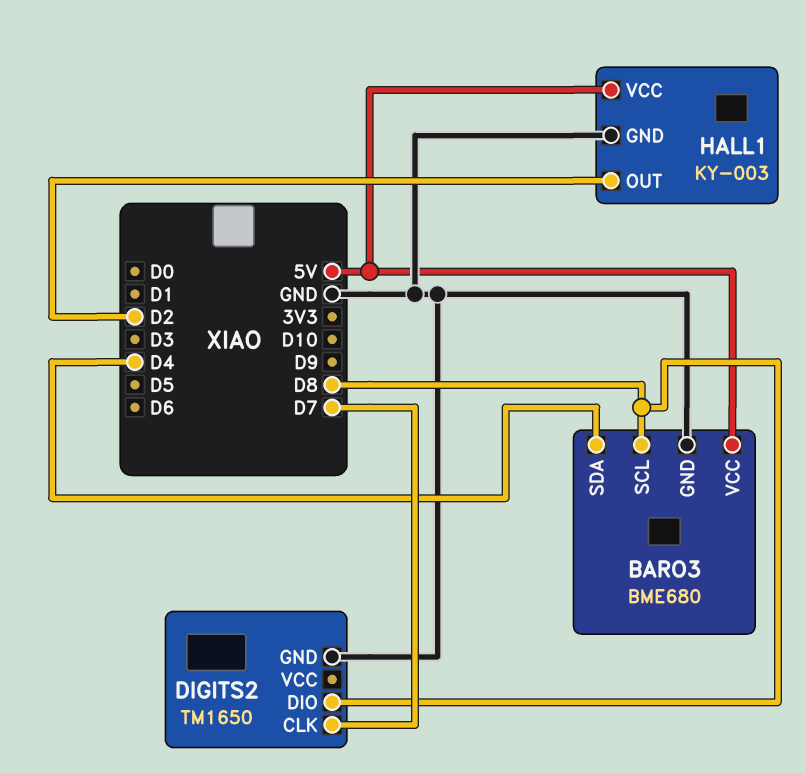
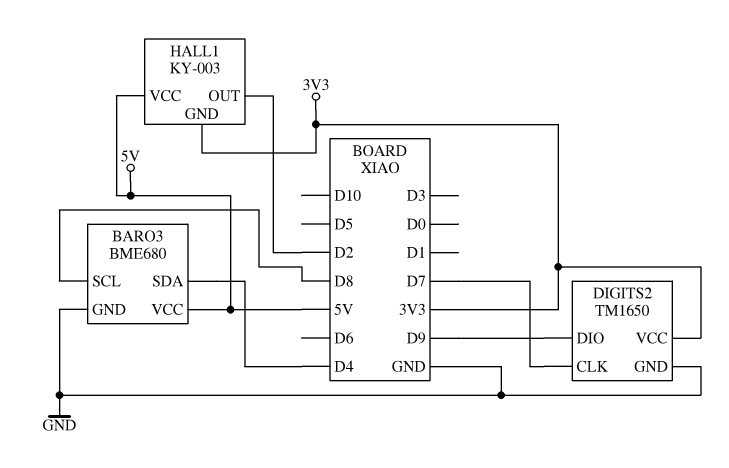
DIGITS2 pin DIO: D8 -> D9
DIGITS2 pin VCC: none -> 3V3
HALL1 pin GND: GND -> 3V3

